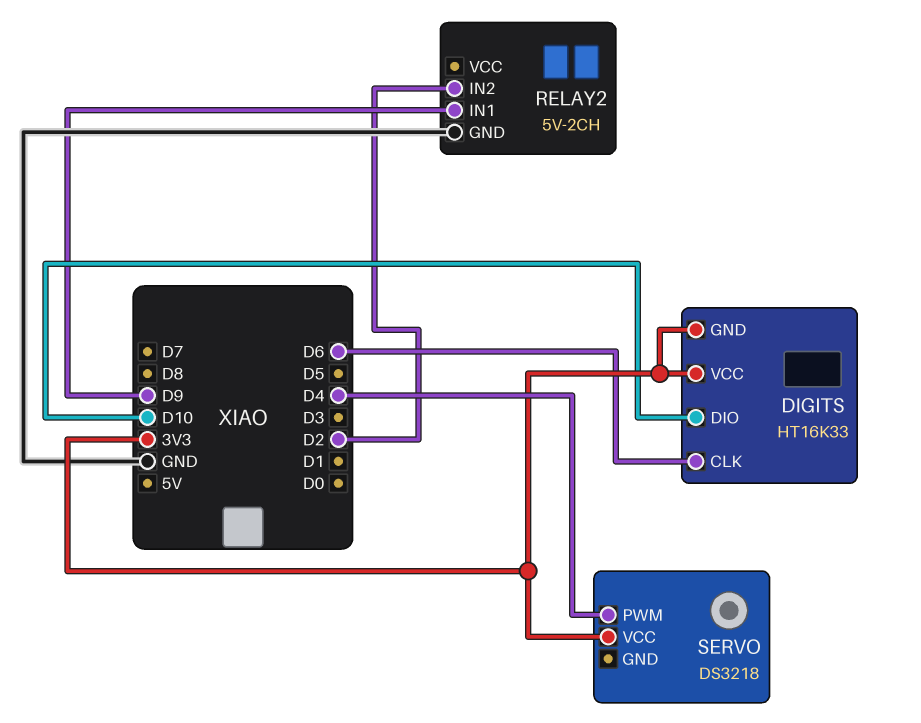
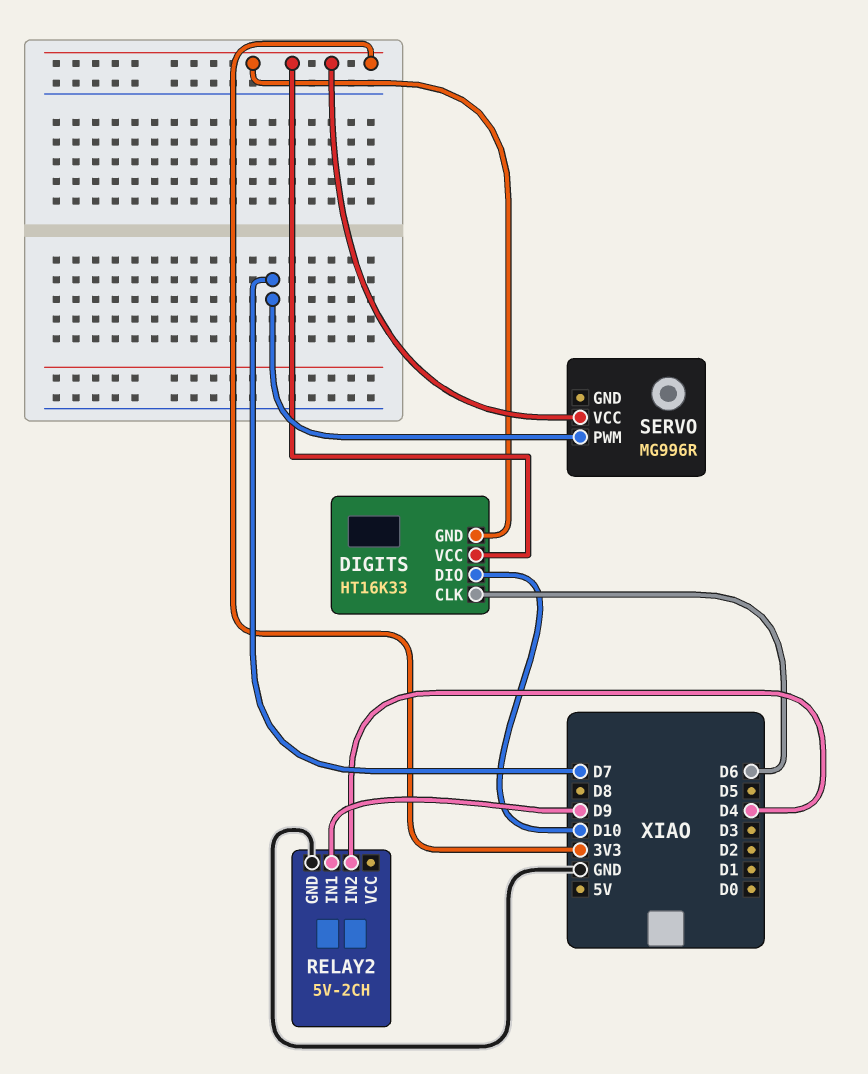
RELAY2 pin IN2: D2 -> D4
SERVO: DS3218 -> MG996R
SERVO pin PWM: D4 -> D7

